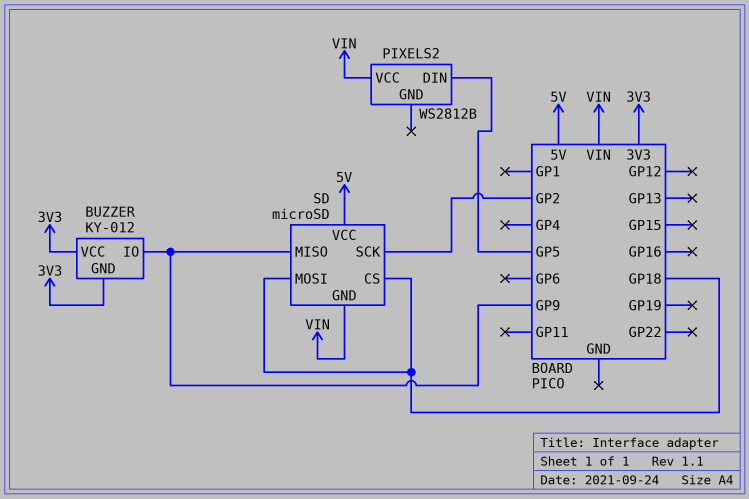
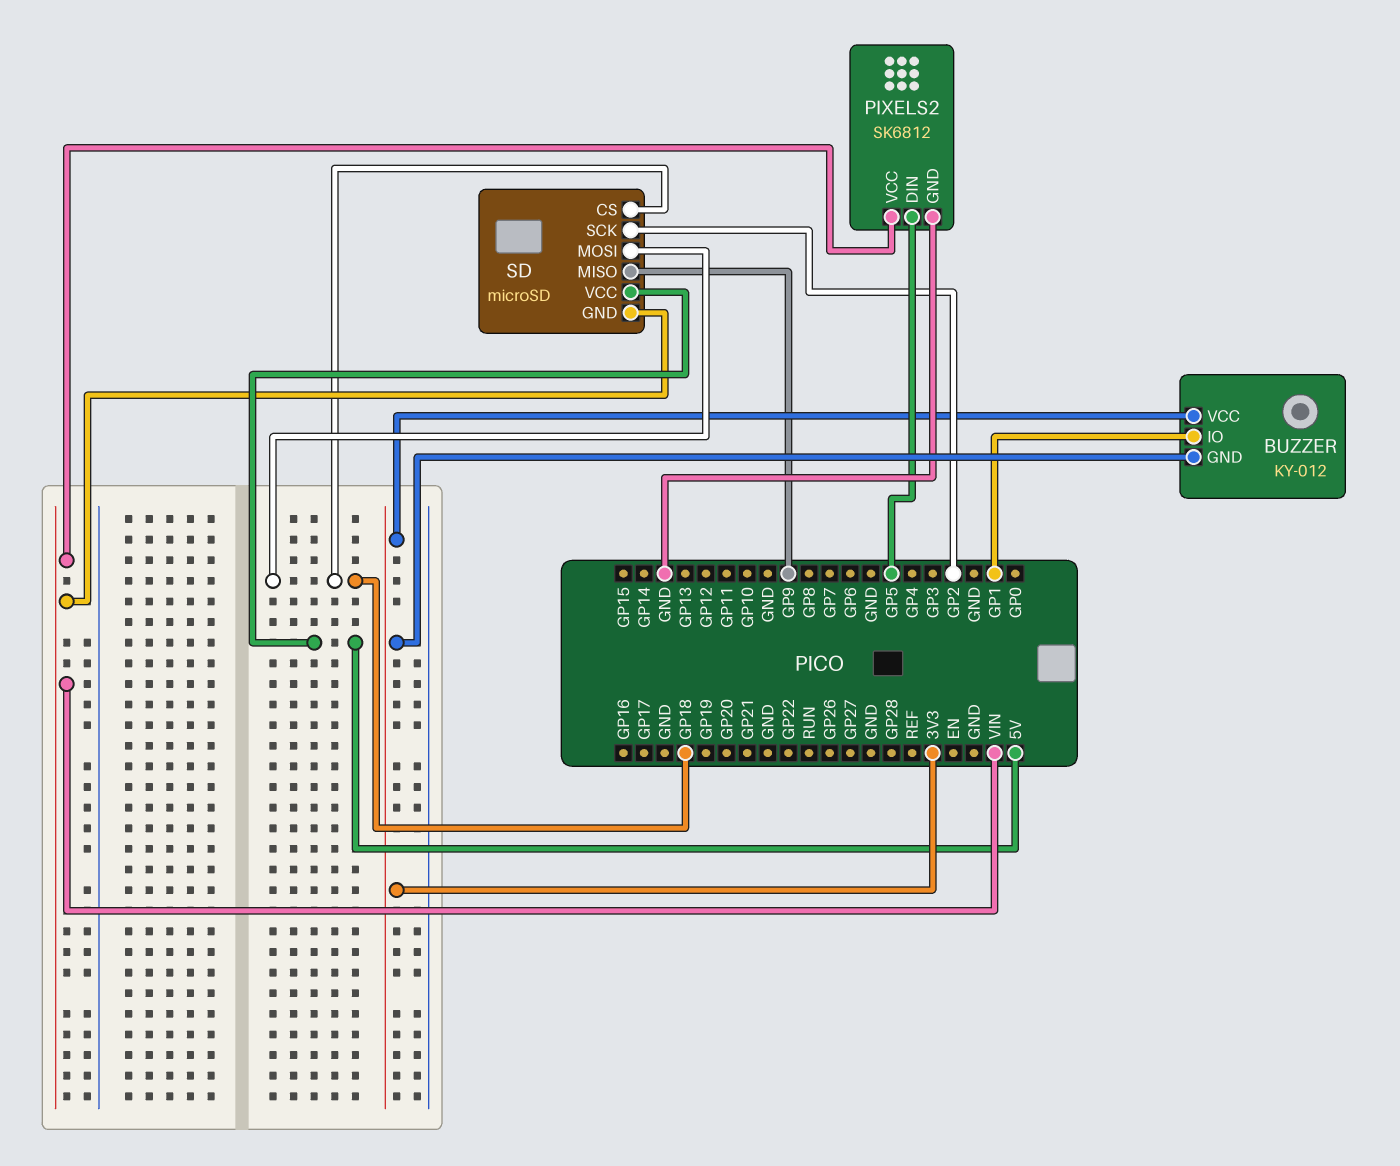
BUZZER pin IO: GP9 -> GP1
PIXELS2: WS2812B -> SK6812
PIXELS2 pin GND: none -> GND

